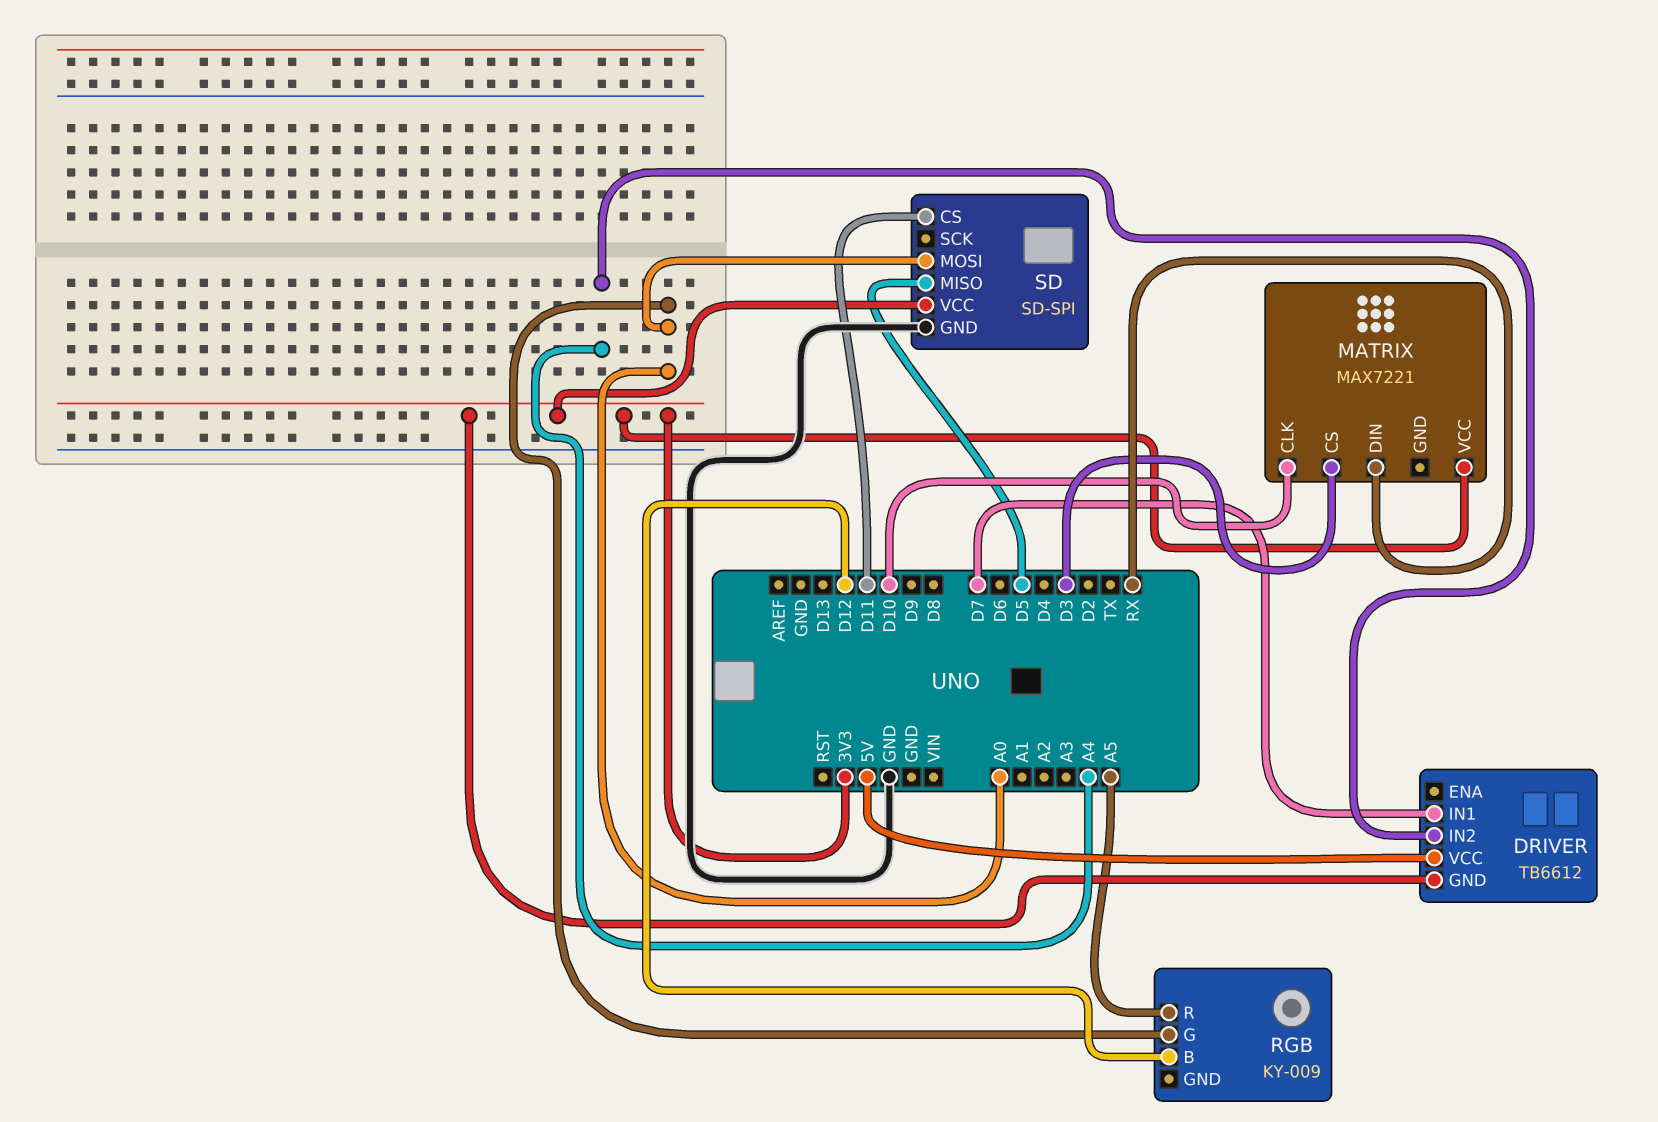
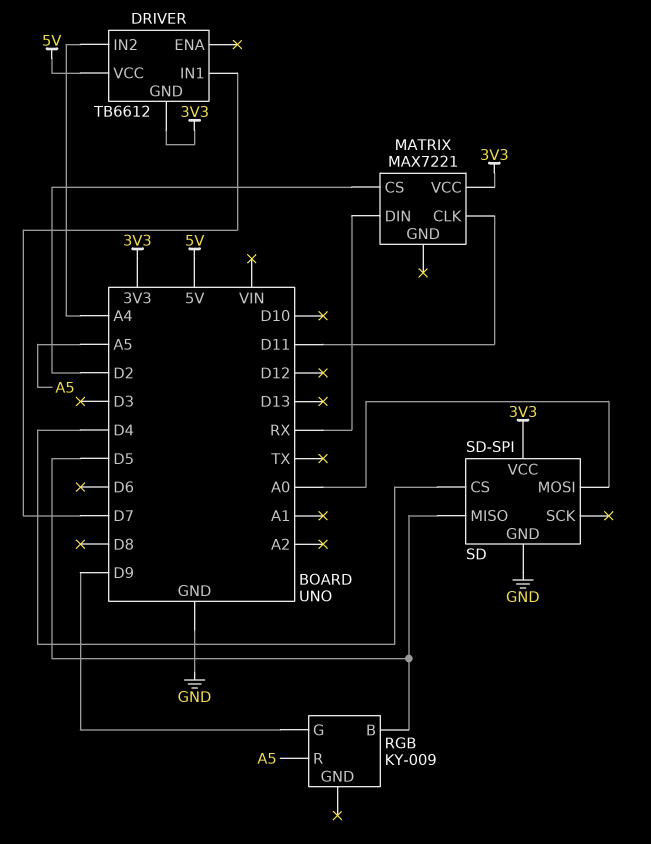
MATRIX pin CLK: D10 -> D11
MATRIX pin CS: D3 -> D2
RGB pin B: D12 -> D5
RGB pin G: A0 -> D9
SD pin CS: D11 -> D4

